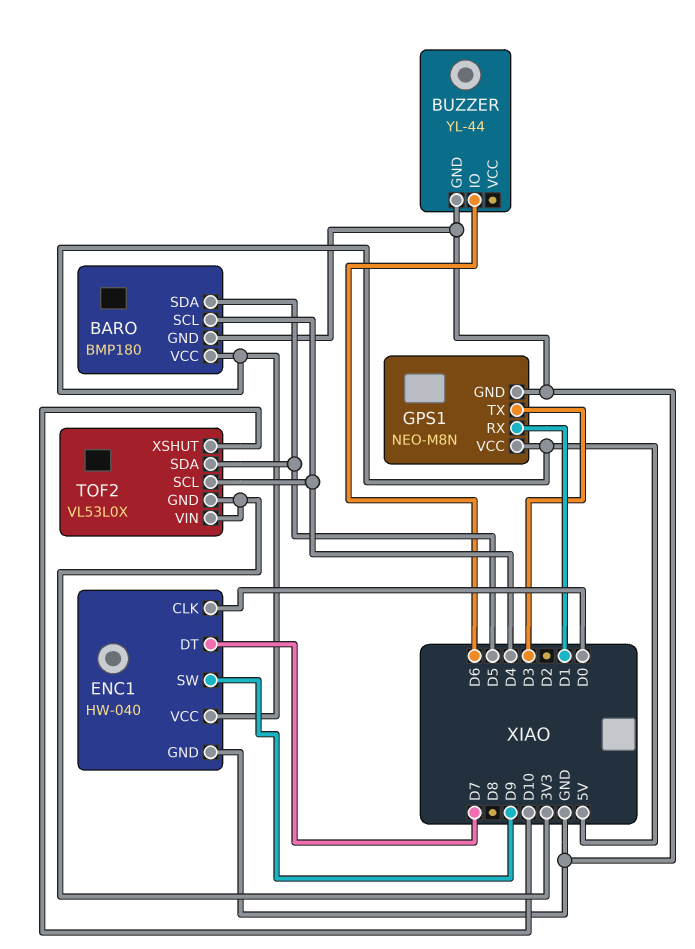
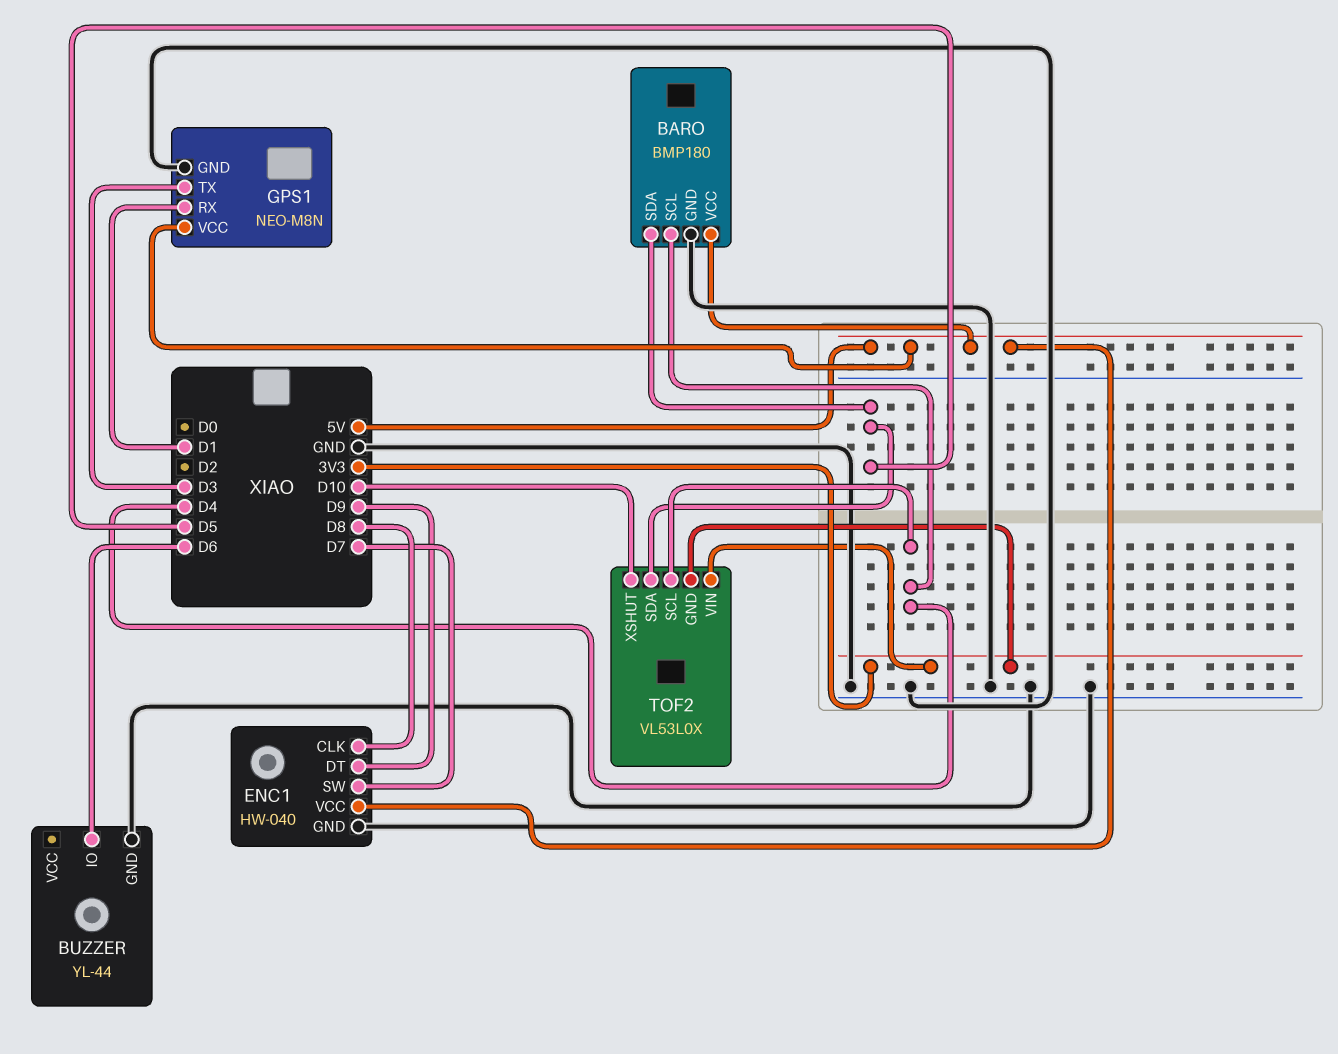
ENC1 pin CLK: D0 -> D8
ENC1 pin DT: D7 -> D9
ENC1 pin SW: D9 -> D7

